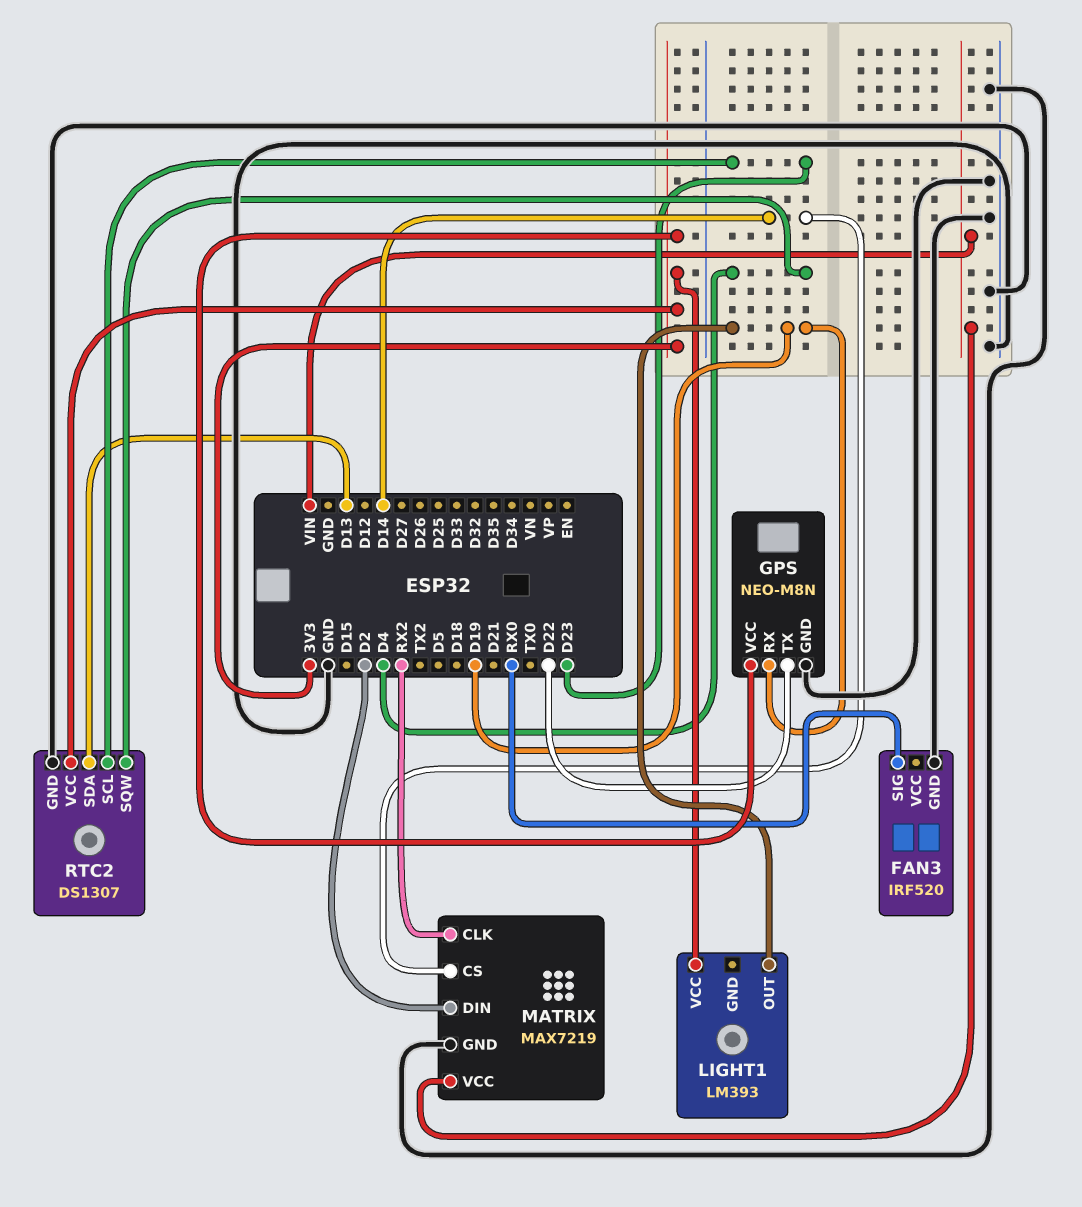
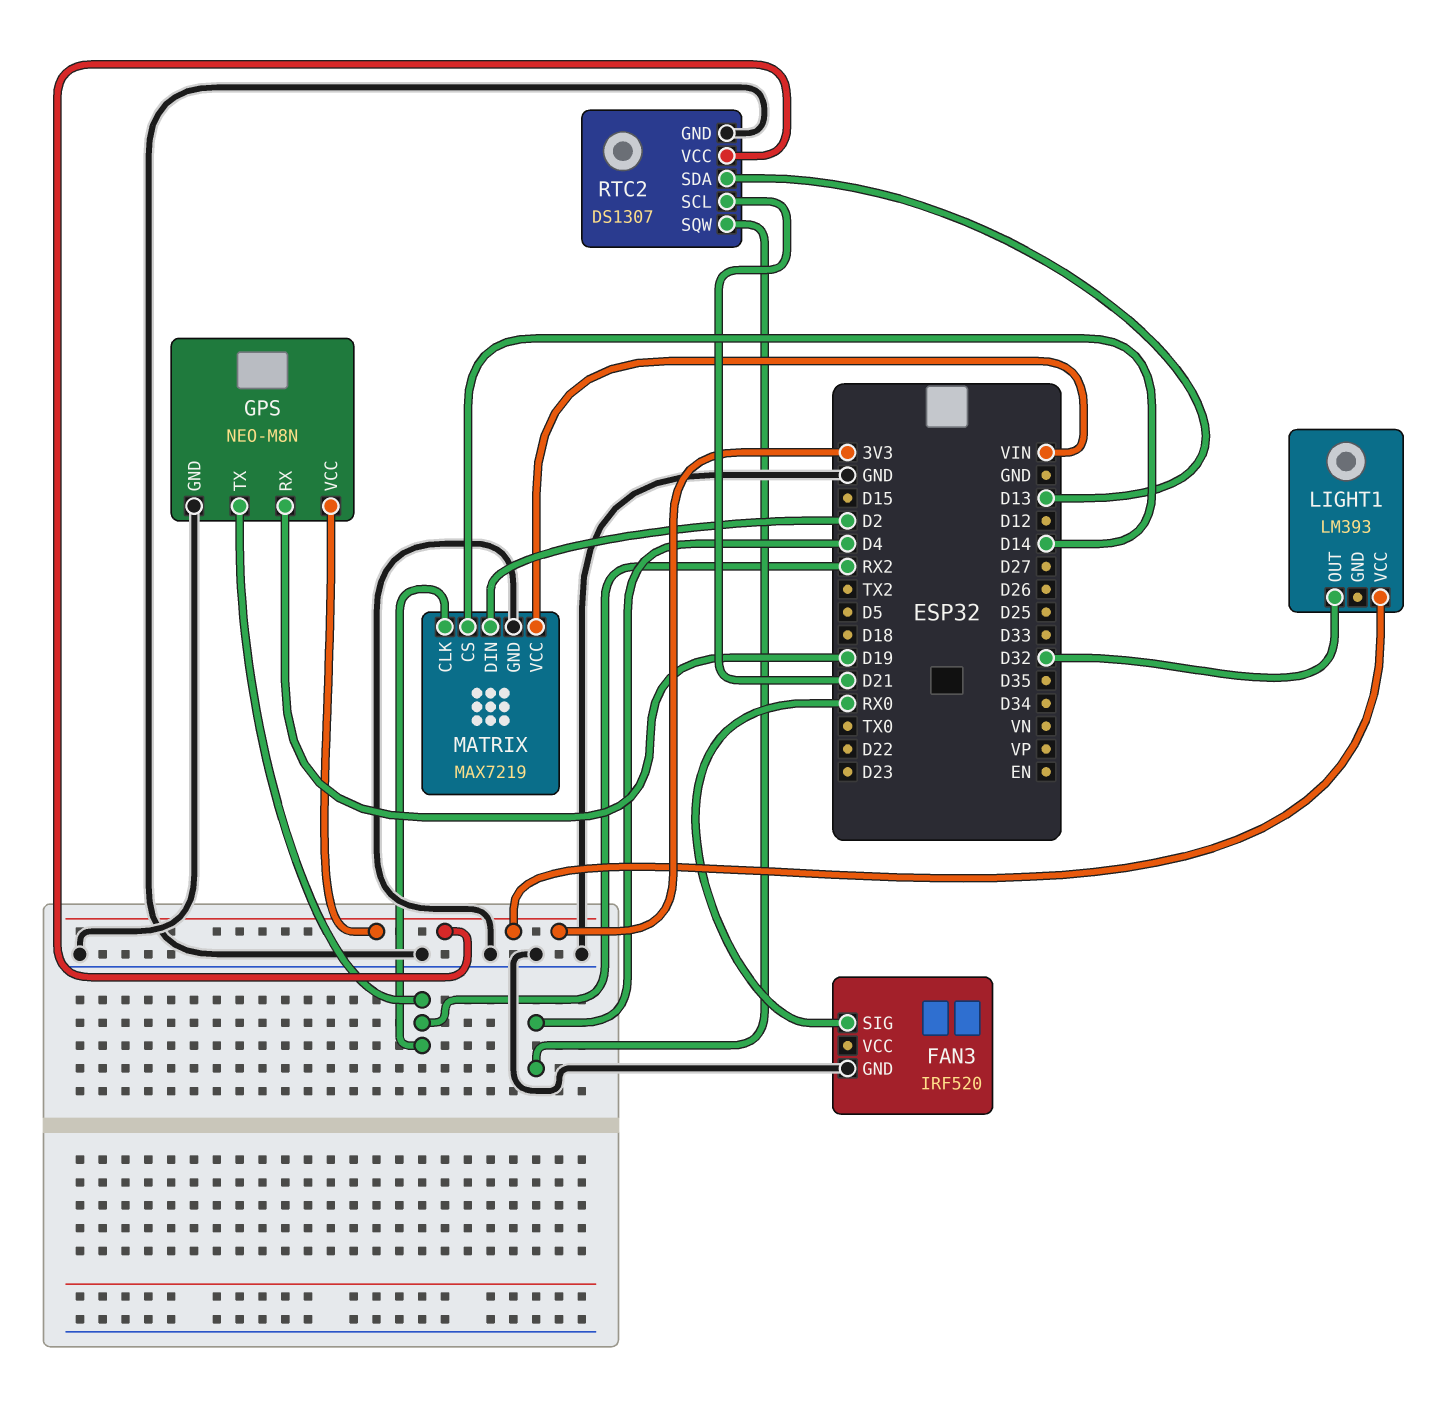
GPS pin TX: D22 -> RX2
LIGHT1 pin OUT: D19 -> D32
RTC2 pin SCL: D23 -> D21

